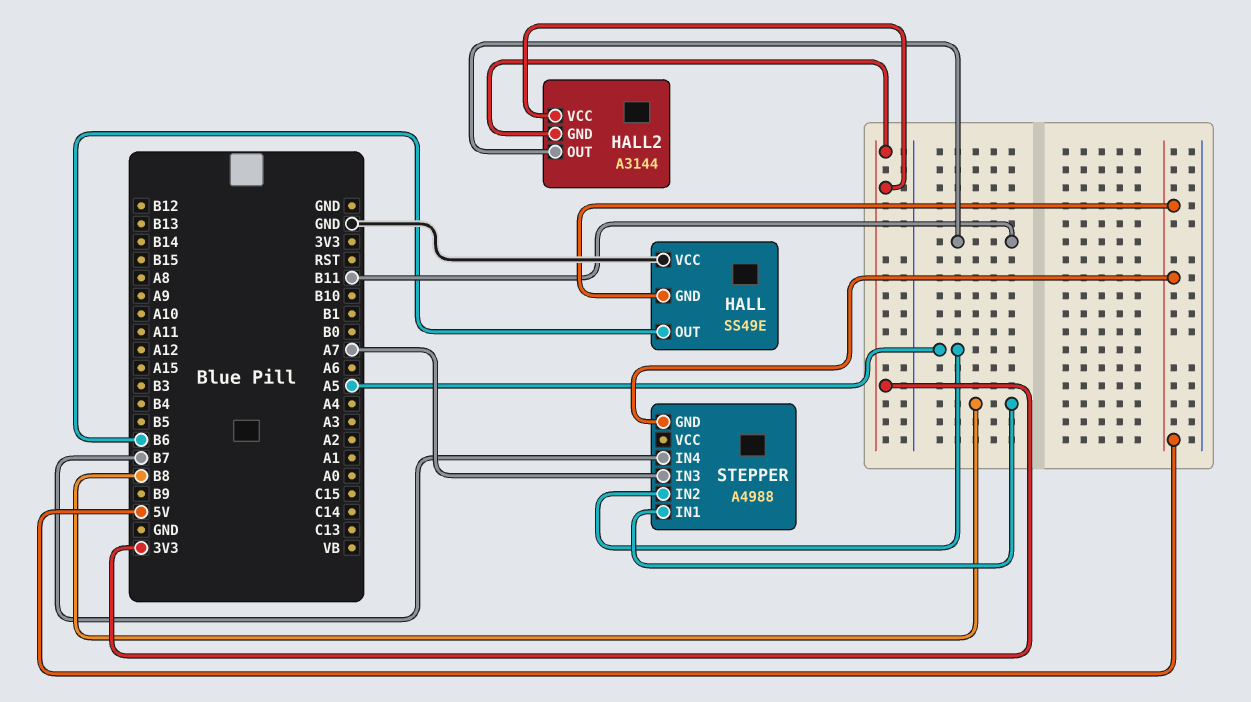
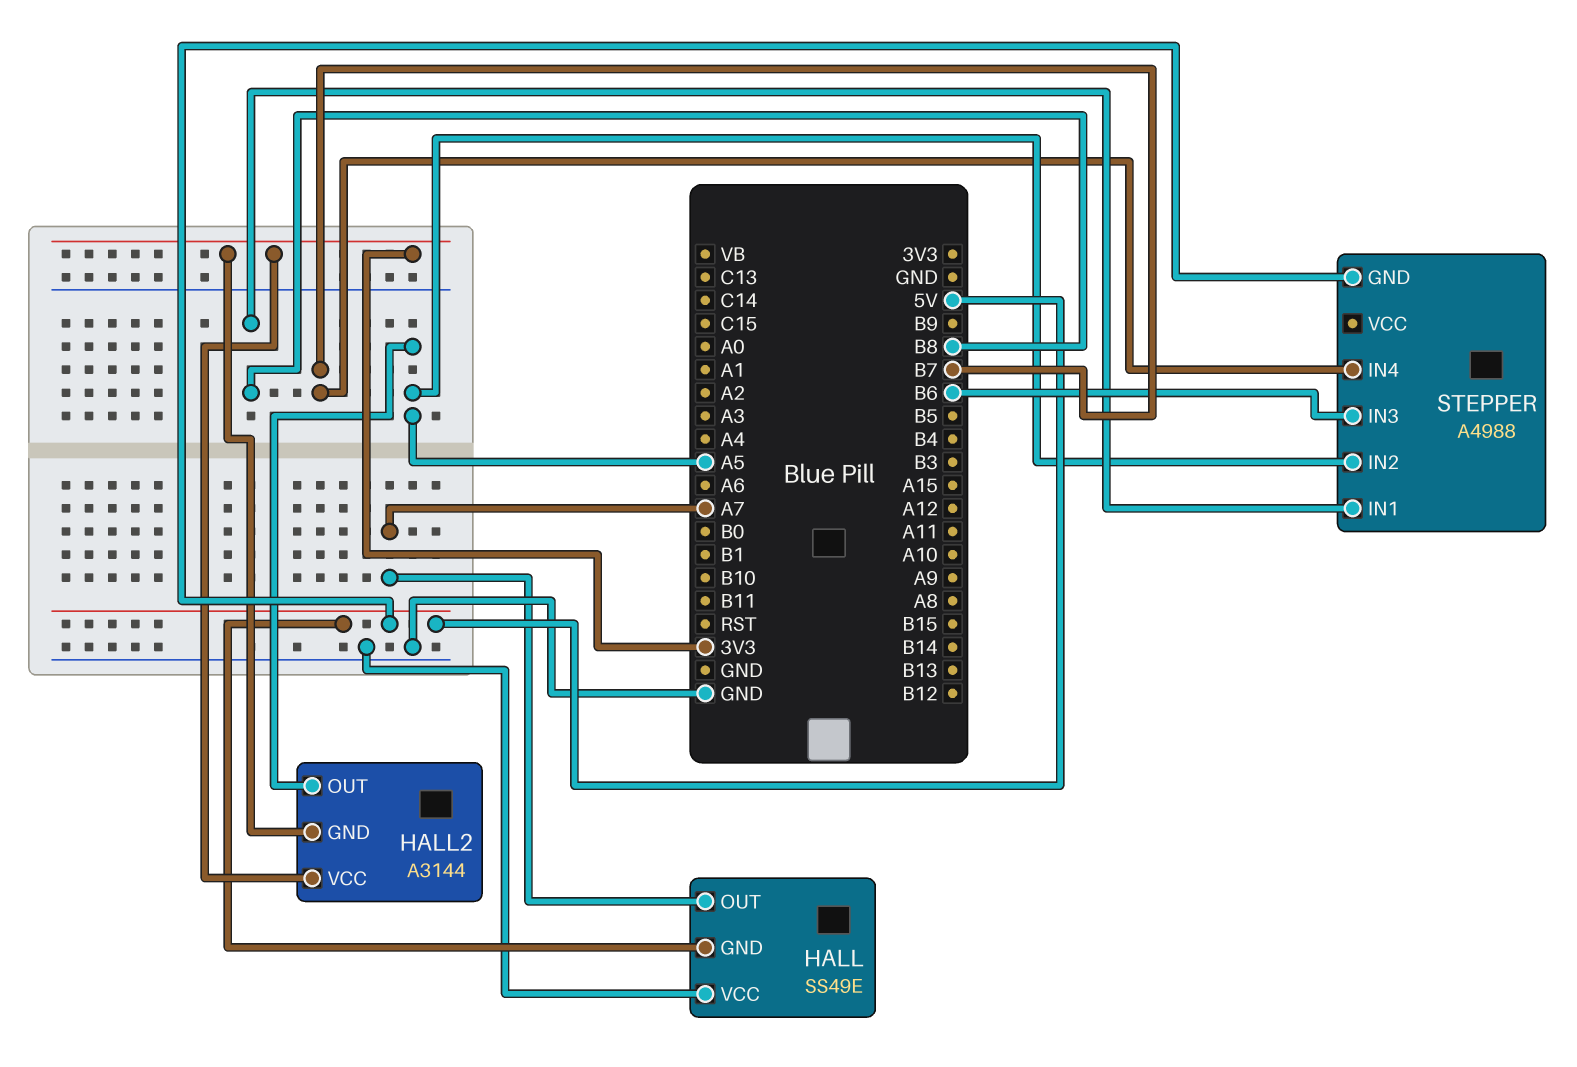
HALL pin OUT: B6 -> A7
HALL2 pin OUT: B11 -> A5
STEPPER pin IN3: A7 -> B6

